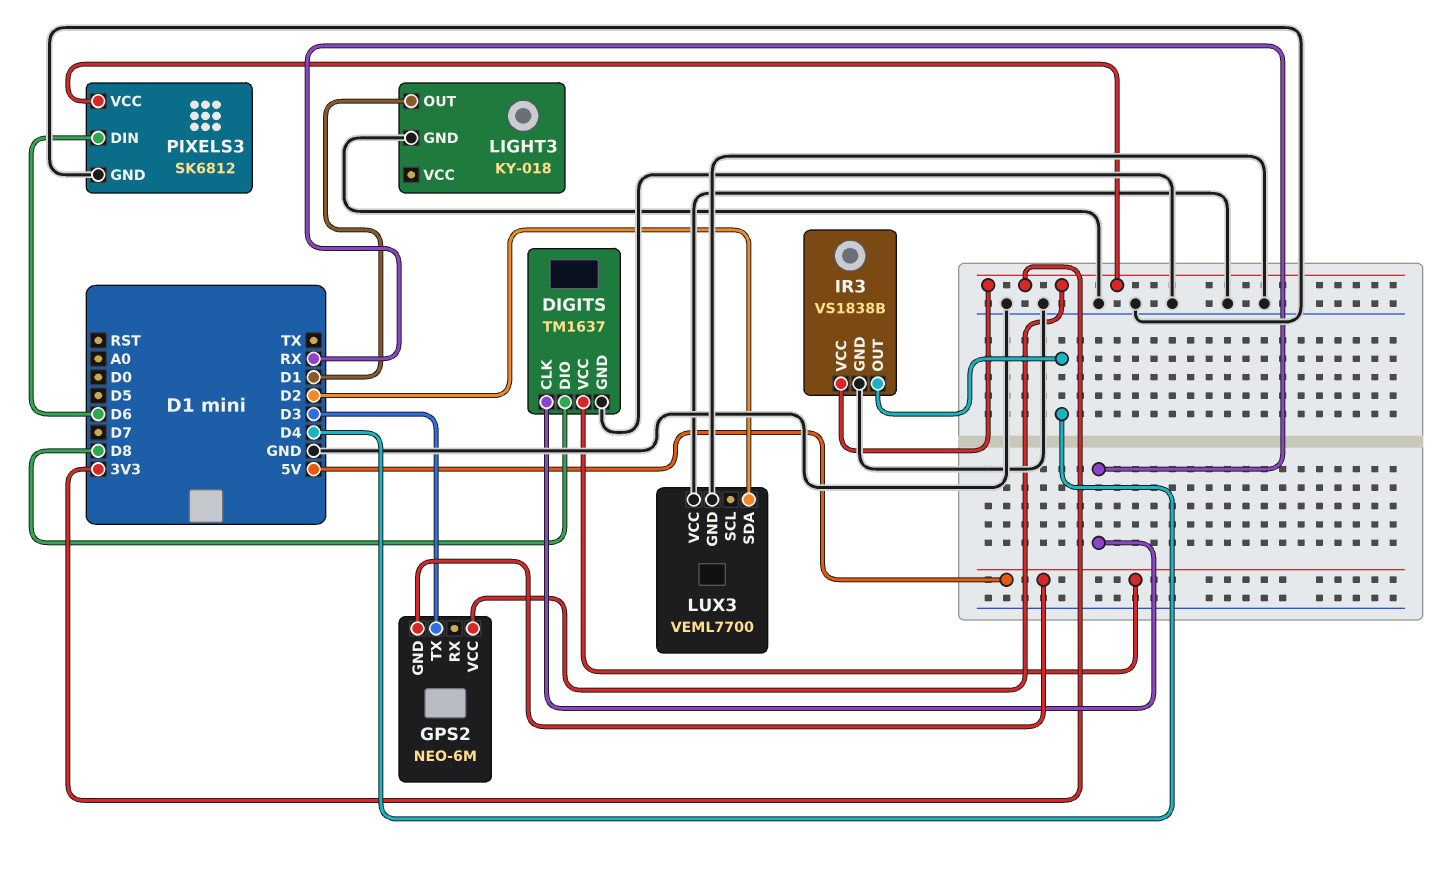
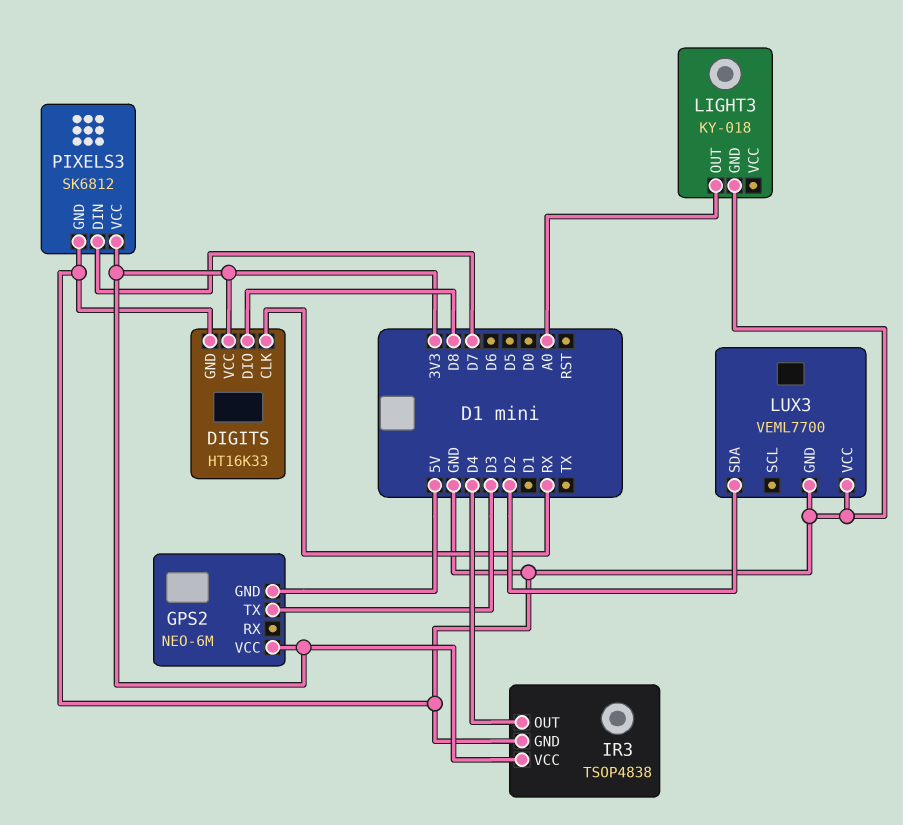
DIGITS: TM1637 -> HT16K33
DIGITS pin VCC: 5V -> 3V3
IR3: VS1838B -> TSOP4838
LIGHT3 pin OUT: D1 -> A0
PIXELS3 pin DIN: D6 -> D7

